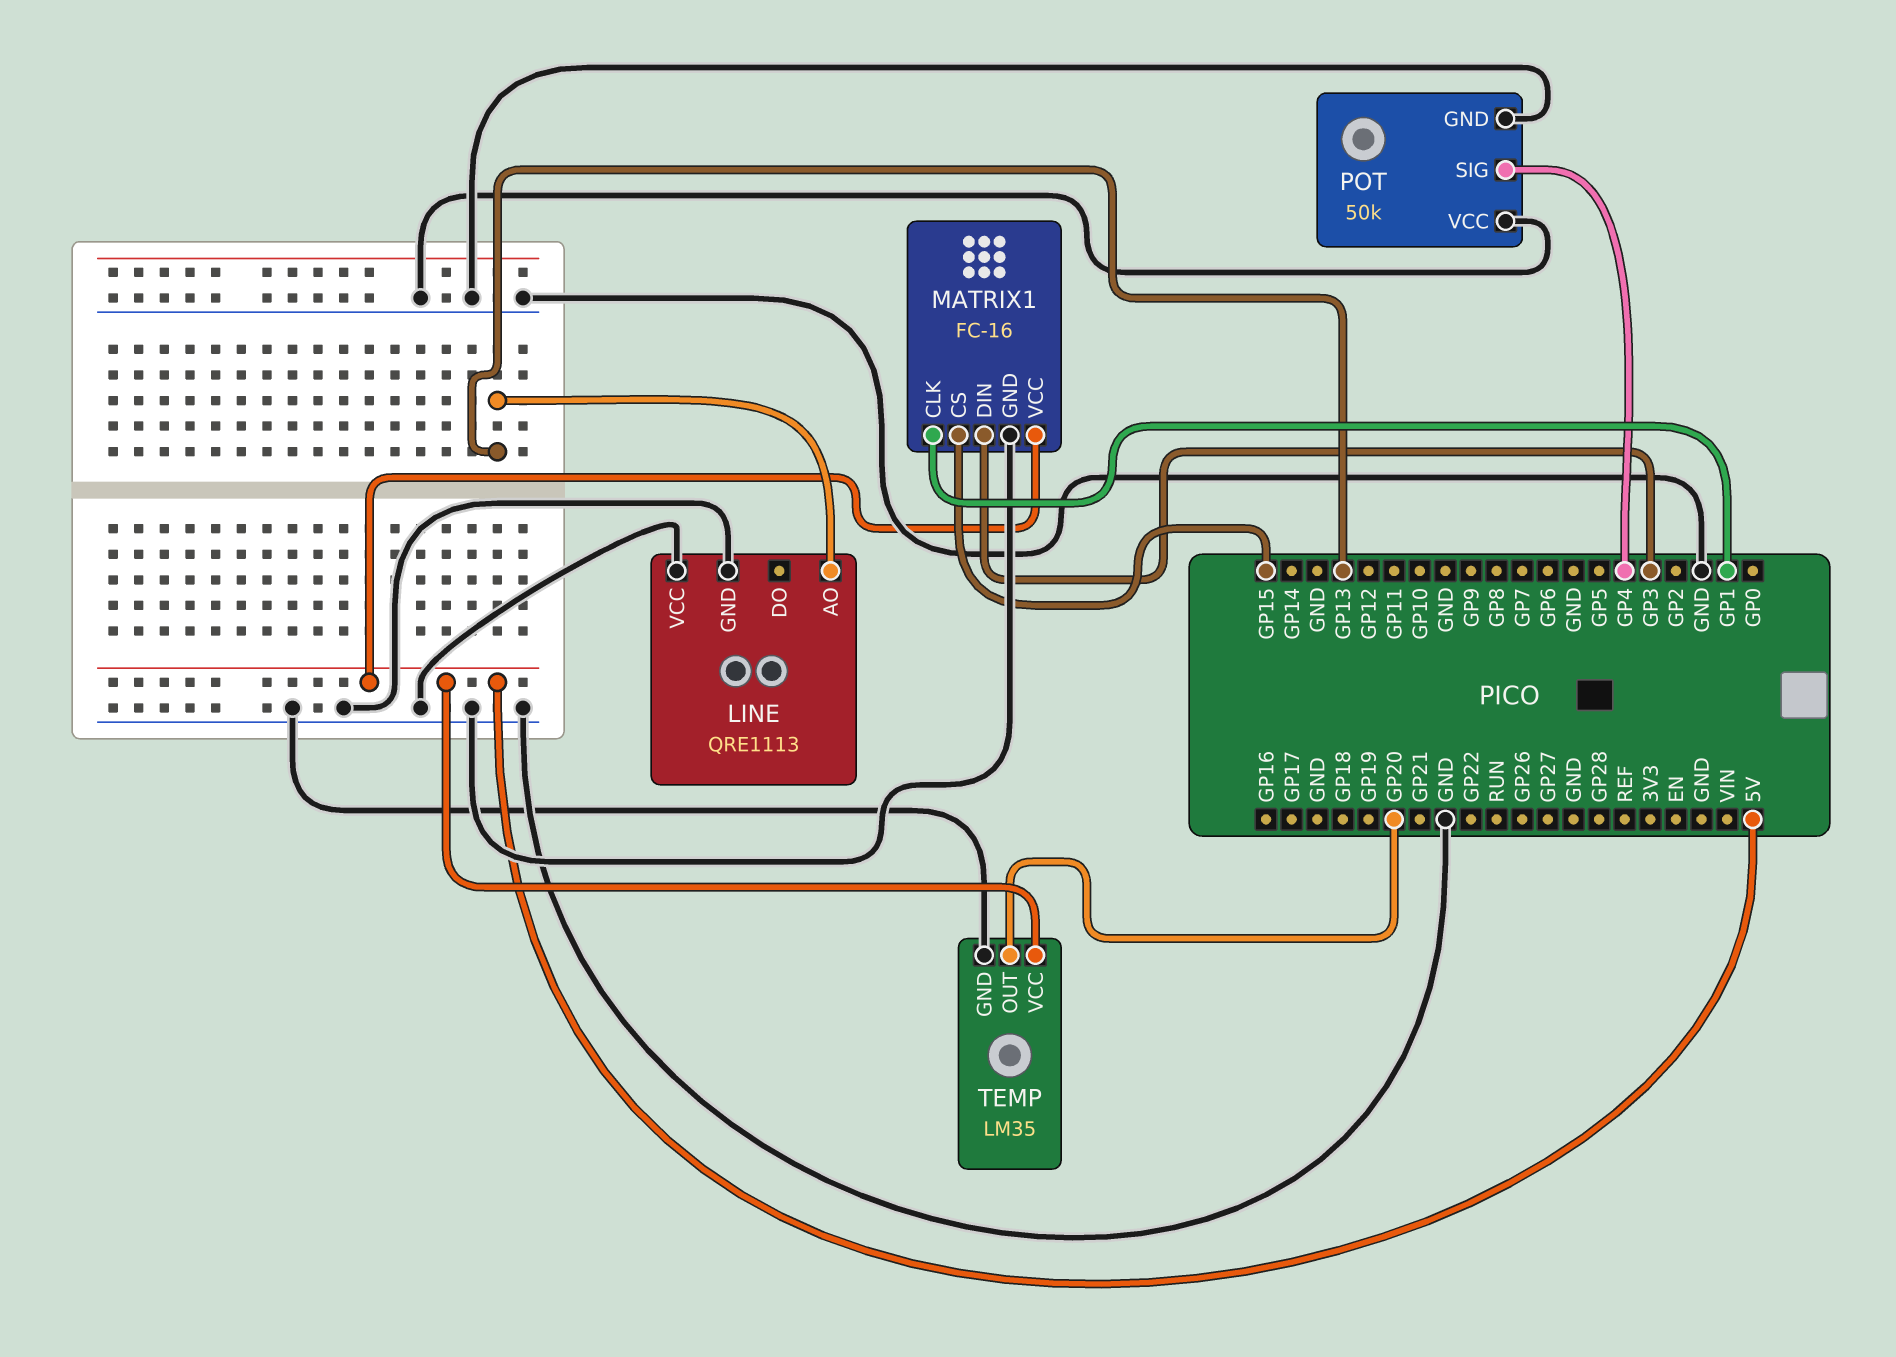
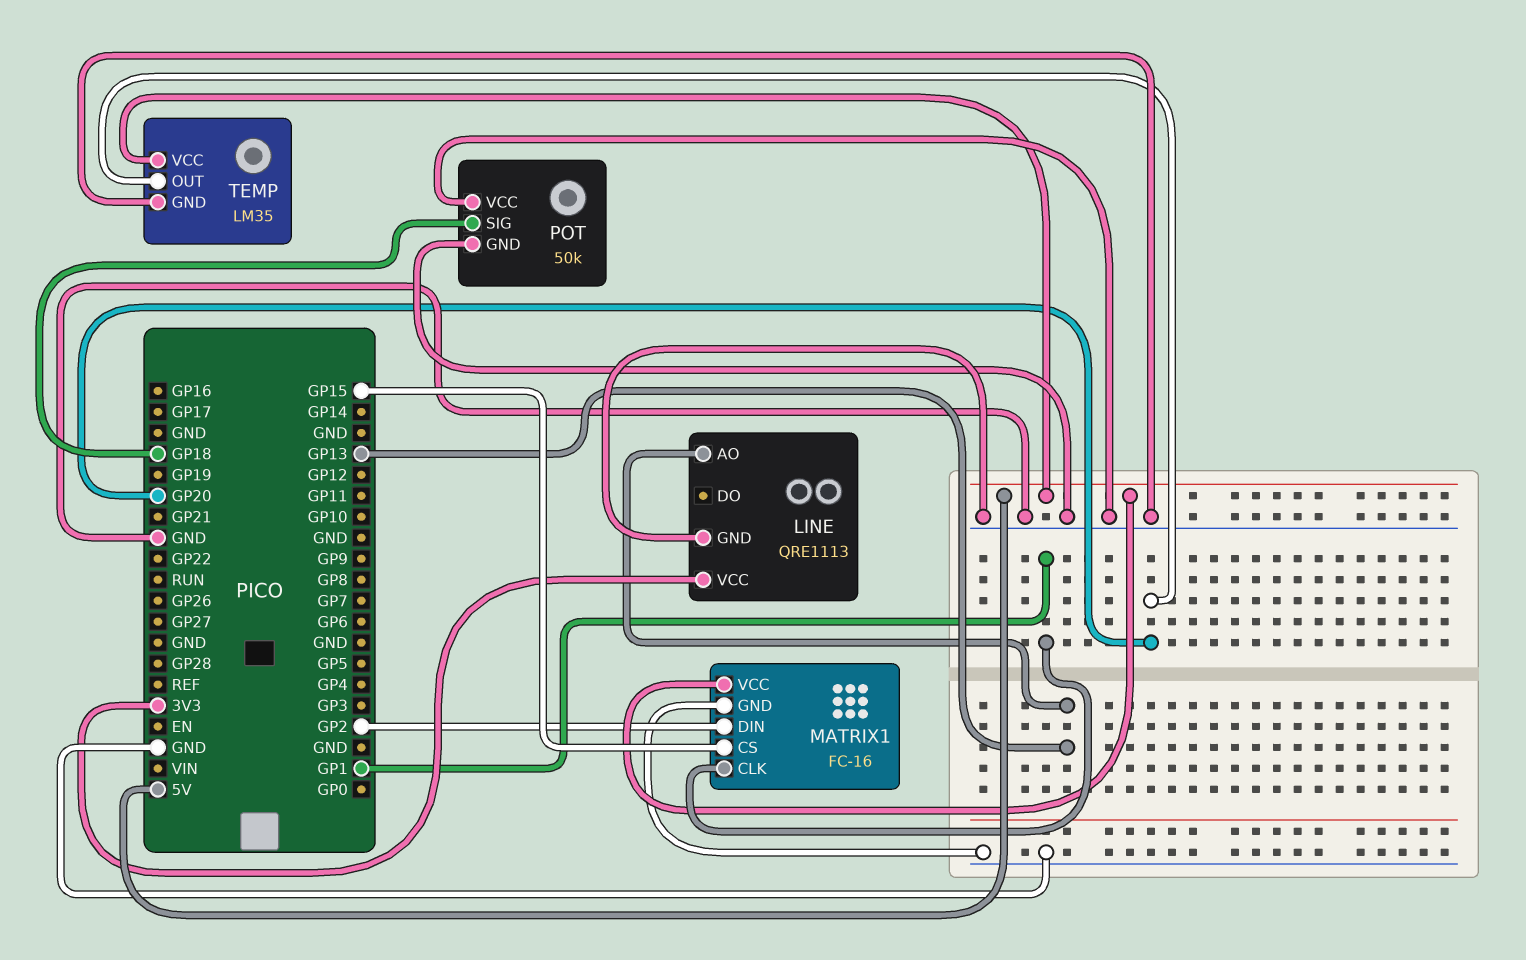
LINE pin VCC: GND -> 3V3
MATRIX1 pin DIN: GP3 -> GP2
POT pin SIG: GP4 -> GP18

